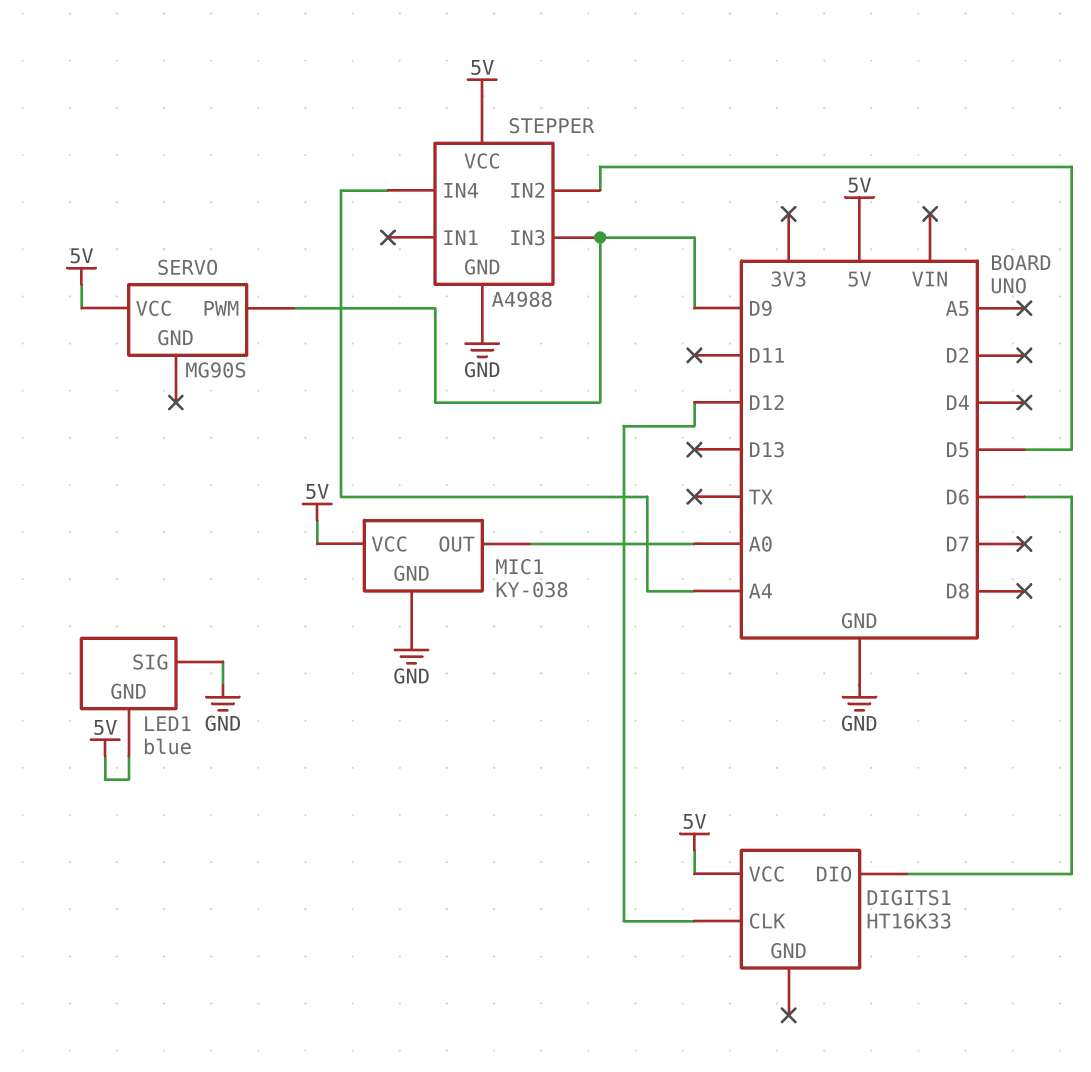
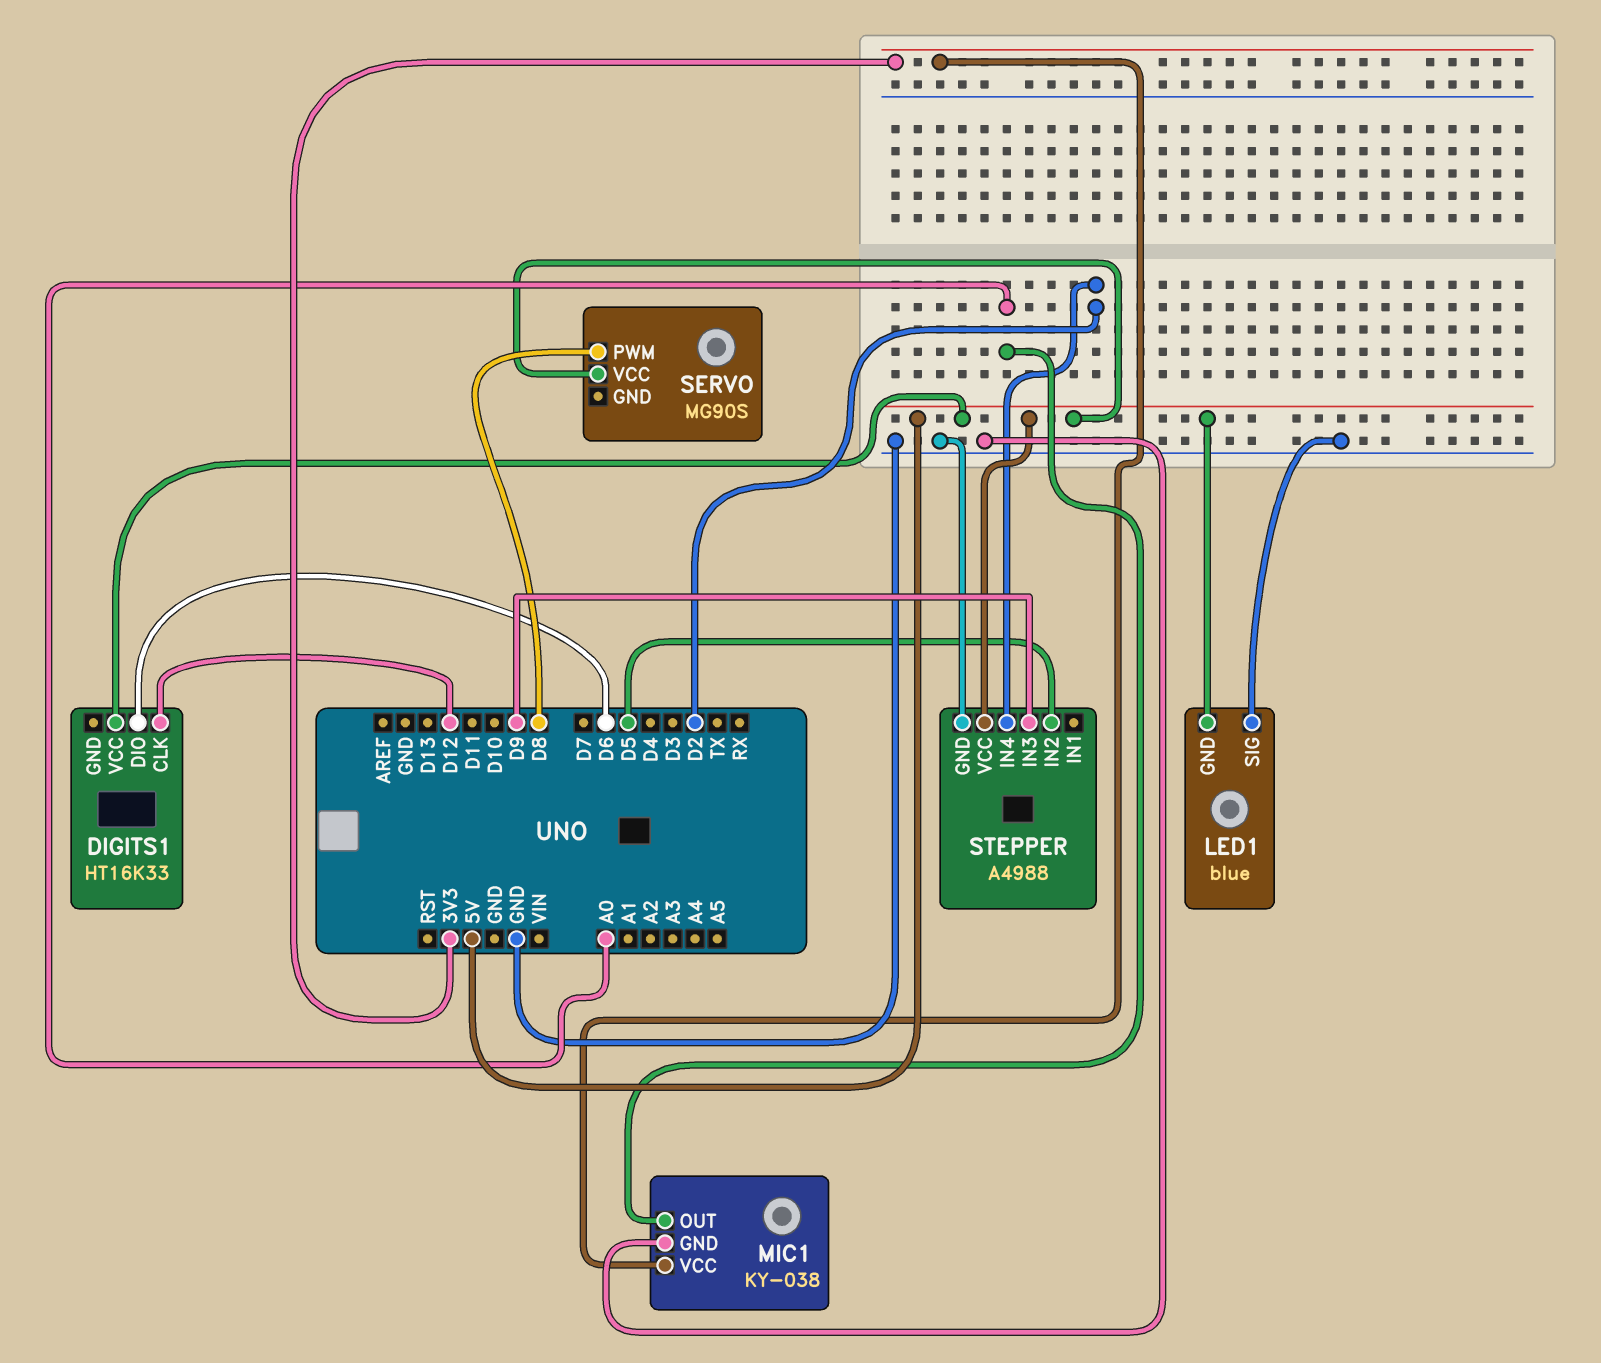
MIC1 pin VCC: 5V -> 3V3
SERVO pin PWM: D9 -> D8
STEPPER pin IN4: A4 -> D2

